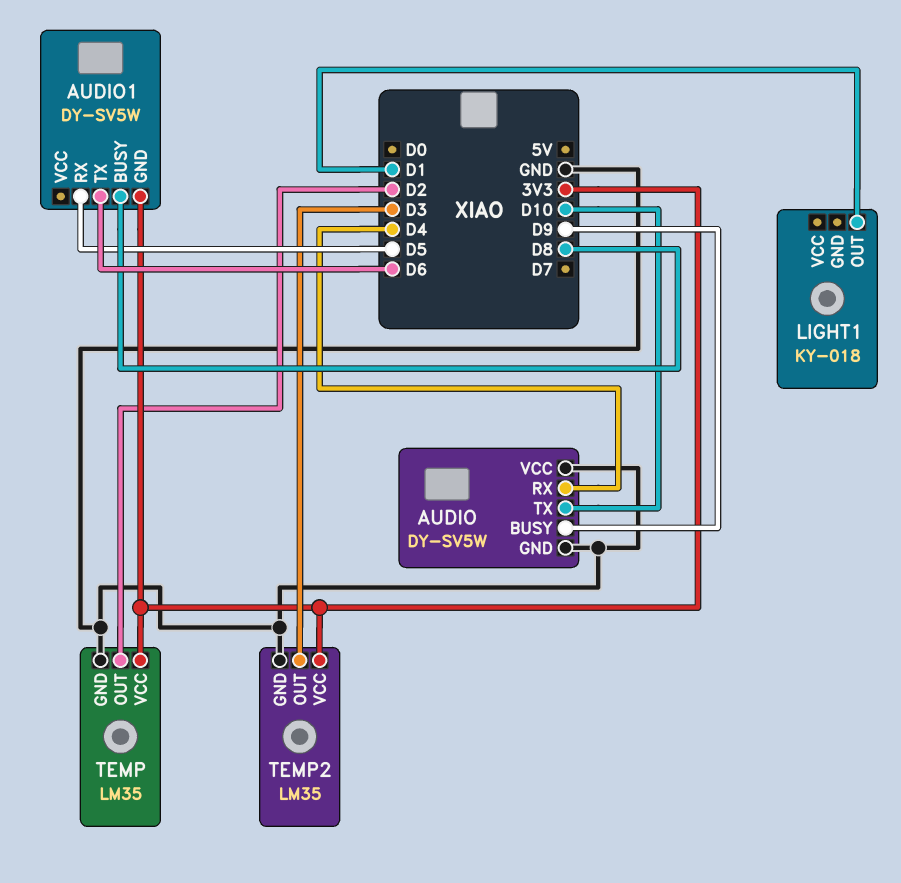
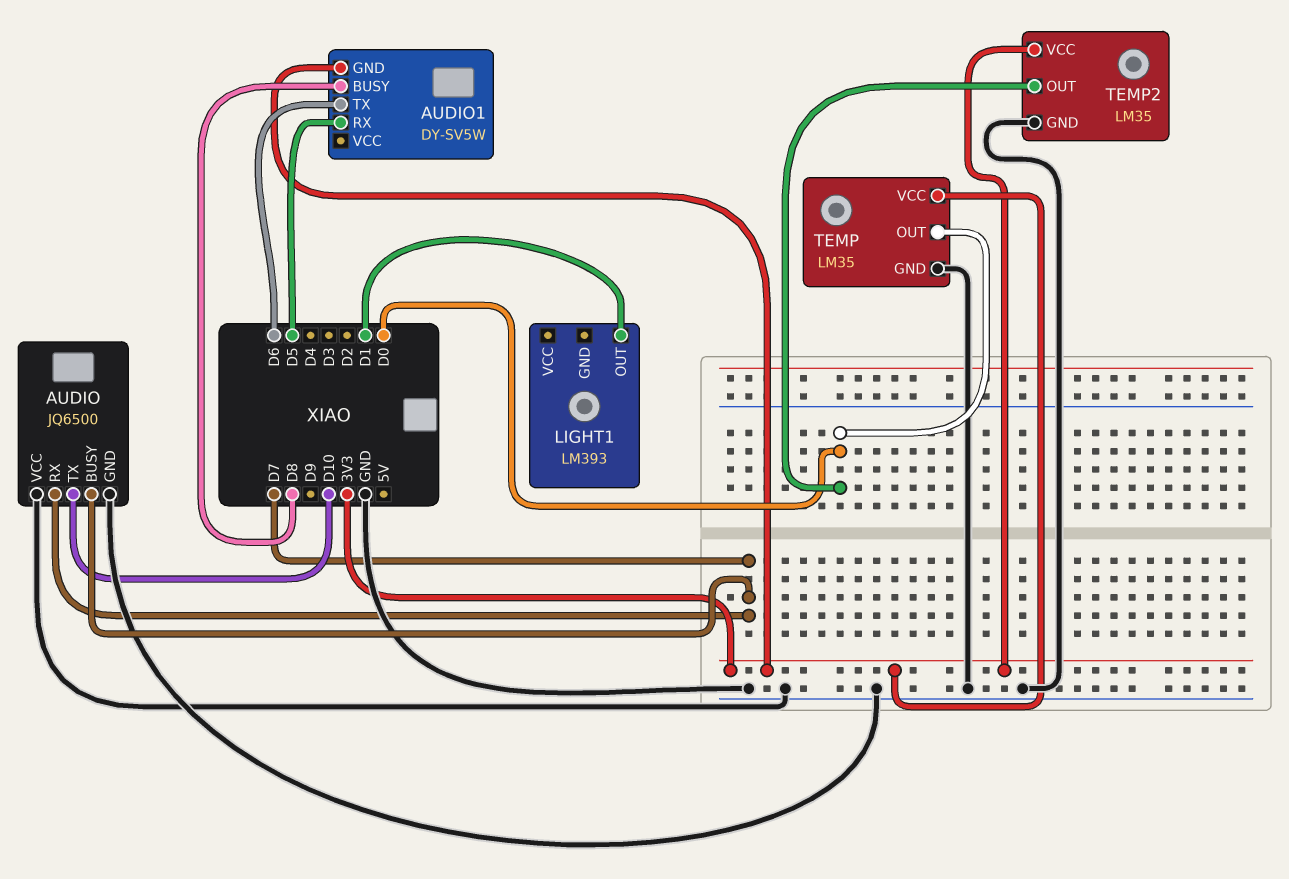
AUDIO: DY-SV5W -> JQ6500
AUDIO pin BUSY: D9 -> D7
AUDIO pin RX: D4 -> D7
LIGHT1: KY-018 -> LM393
TEMP pin OUT: D2 -> D0
TEMP2 pin OUT: D3 -> D0

